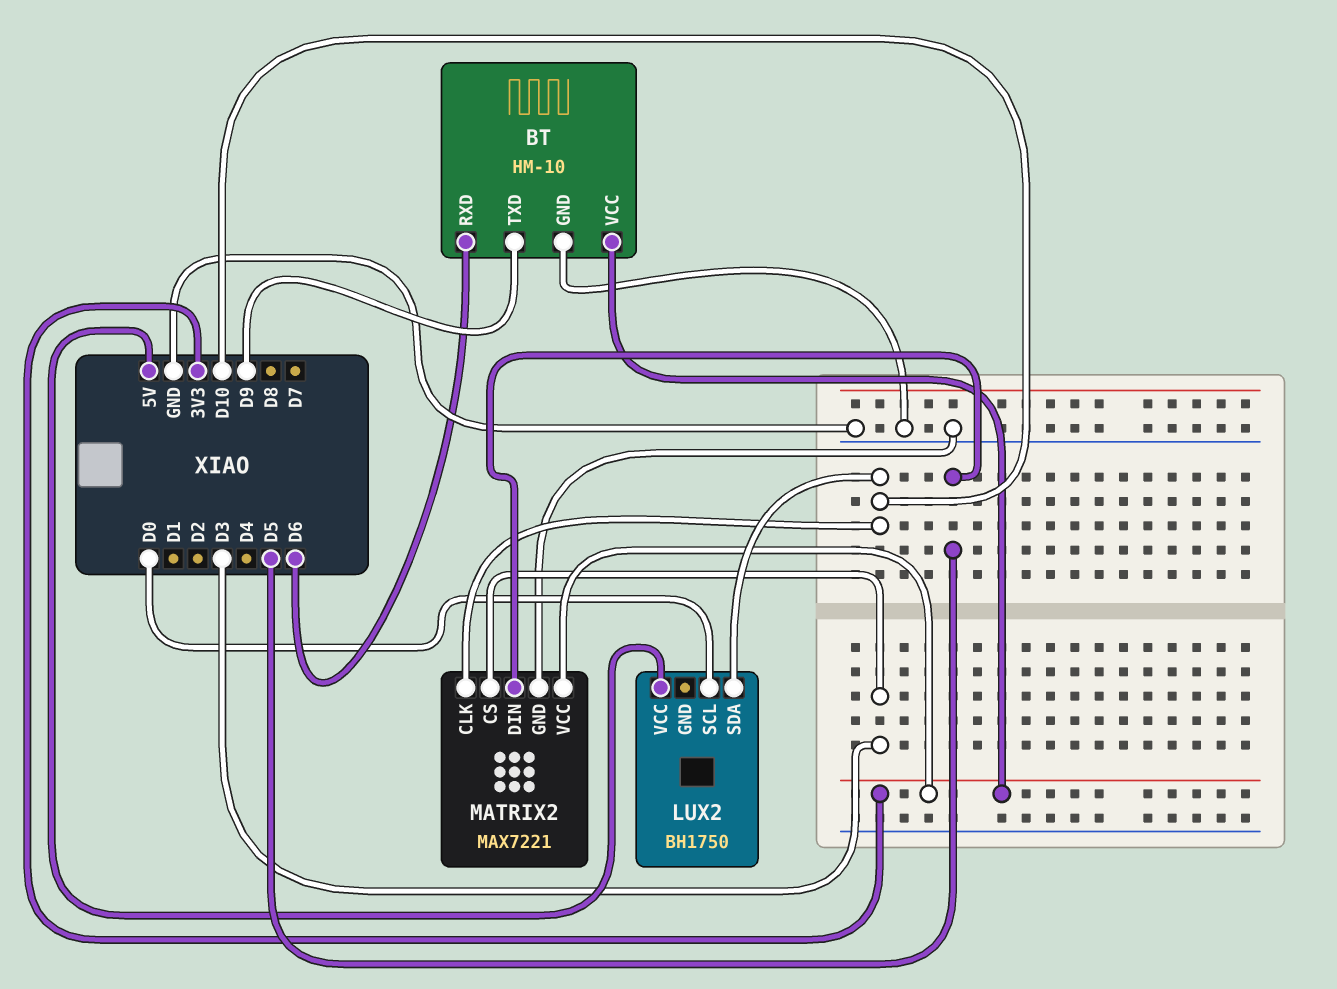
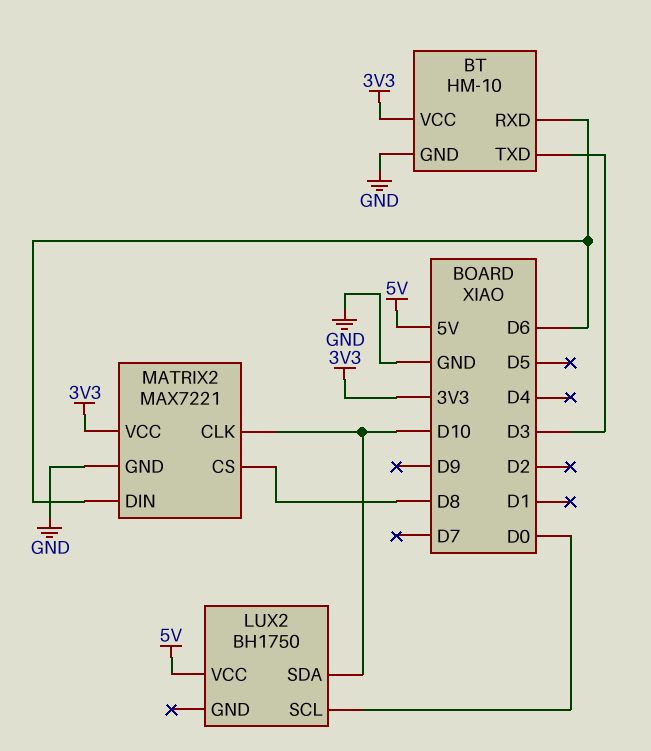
BT pin TXD: D9 -> D3
MATRIX2 pin CS: D3 -> D8
MATRIX2 pin DIN: D5 -> D6

